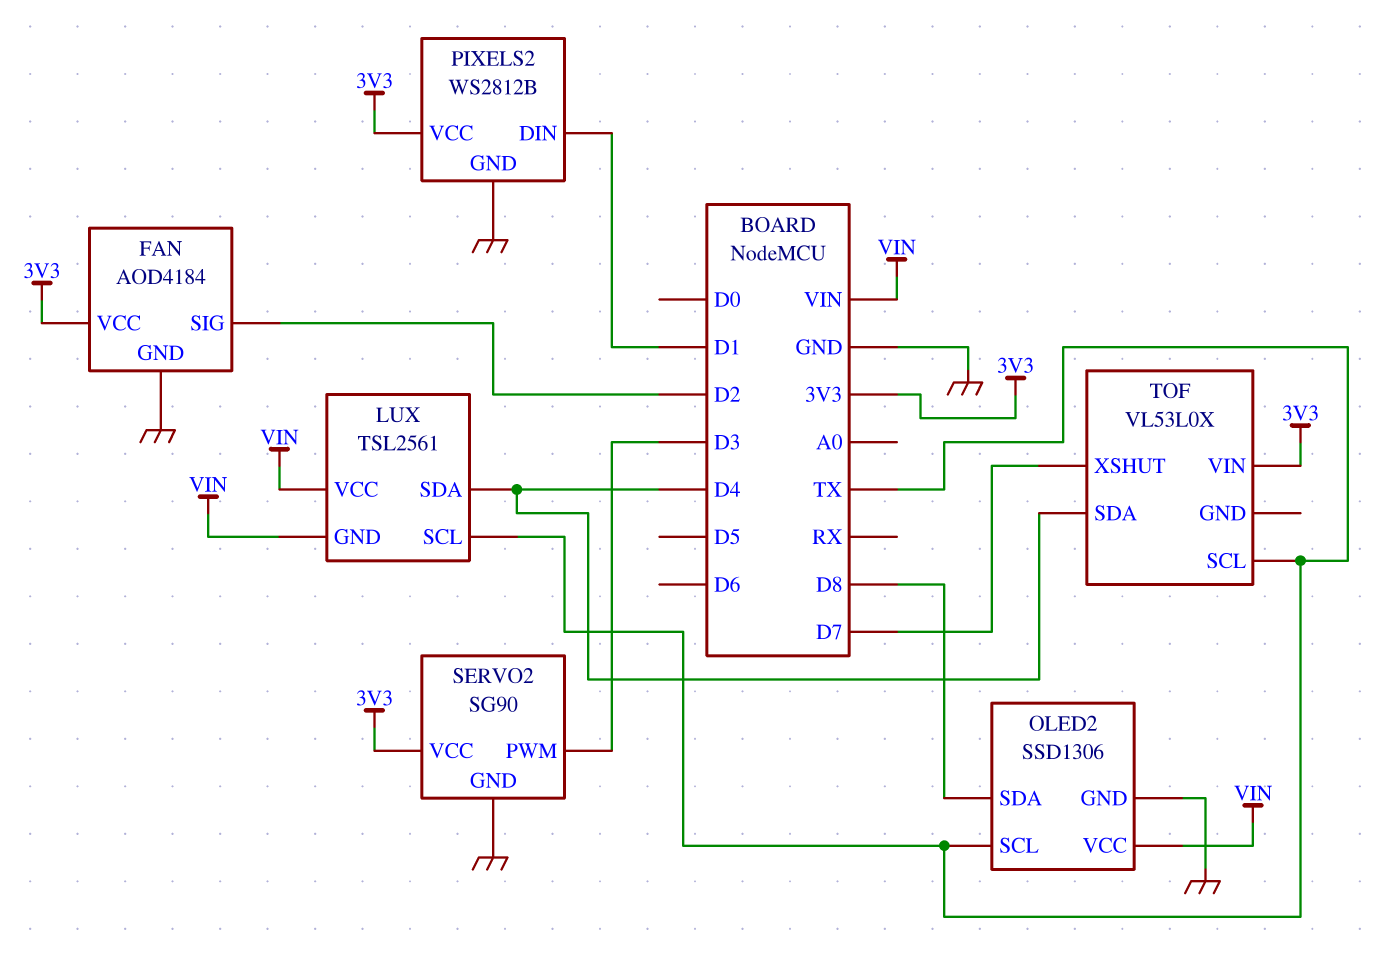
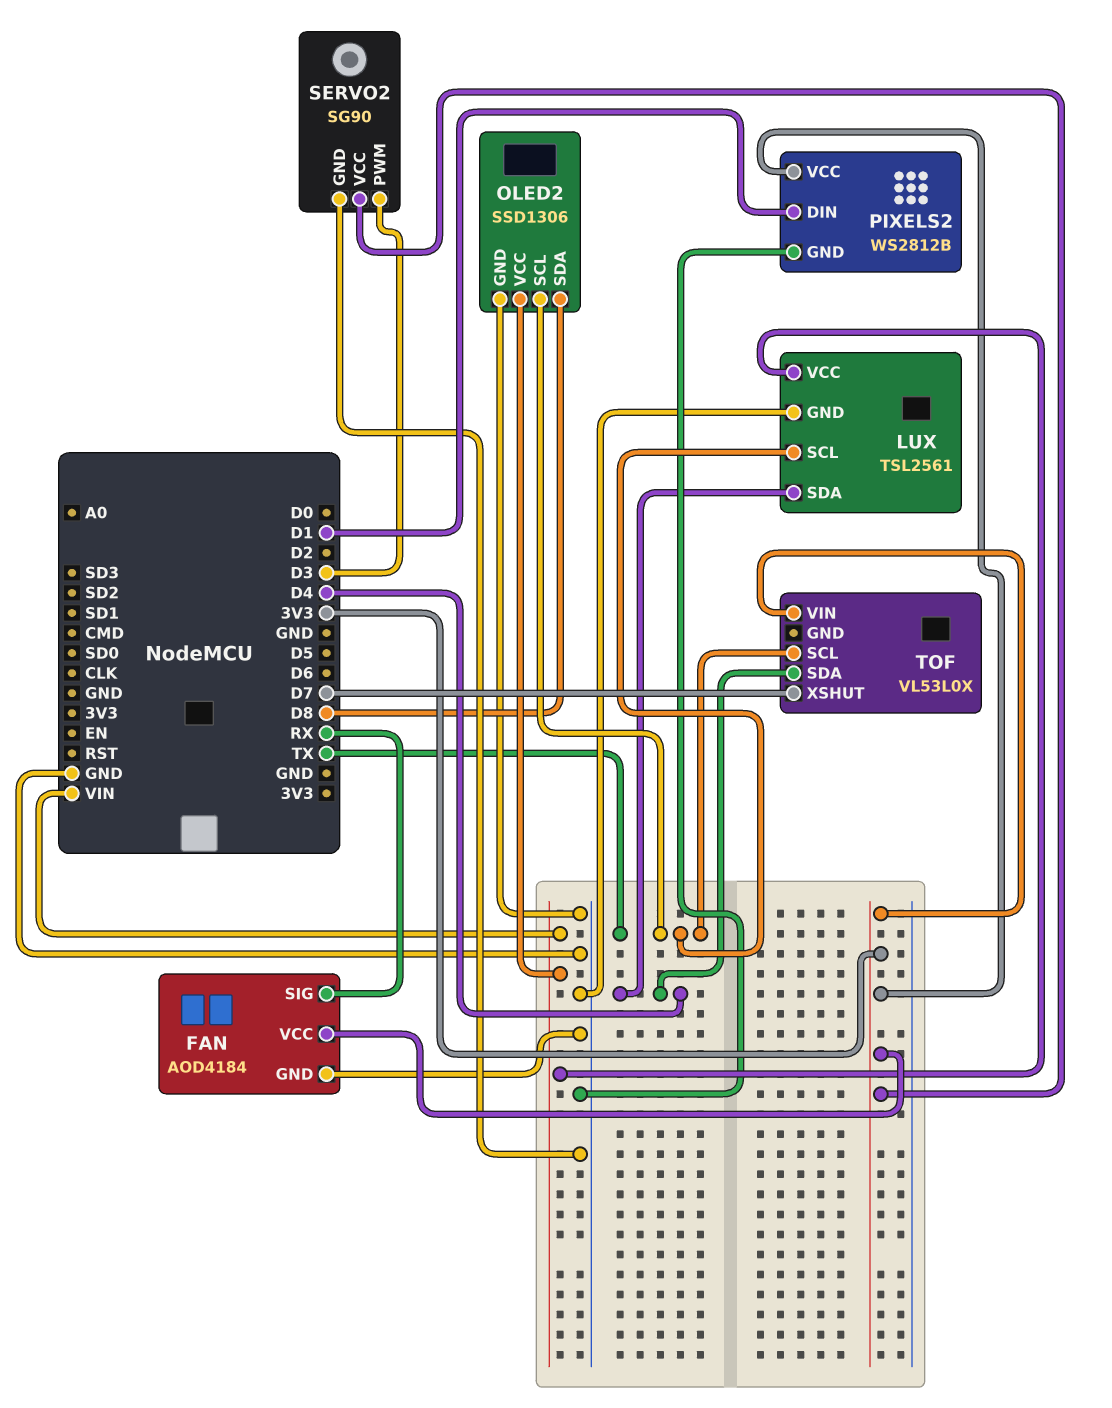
FAN pin SIG: D2 -> RX
LUX pin GND: VIN -> GND

